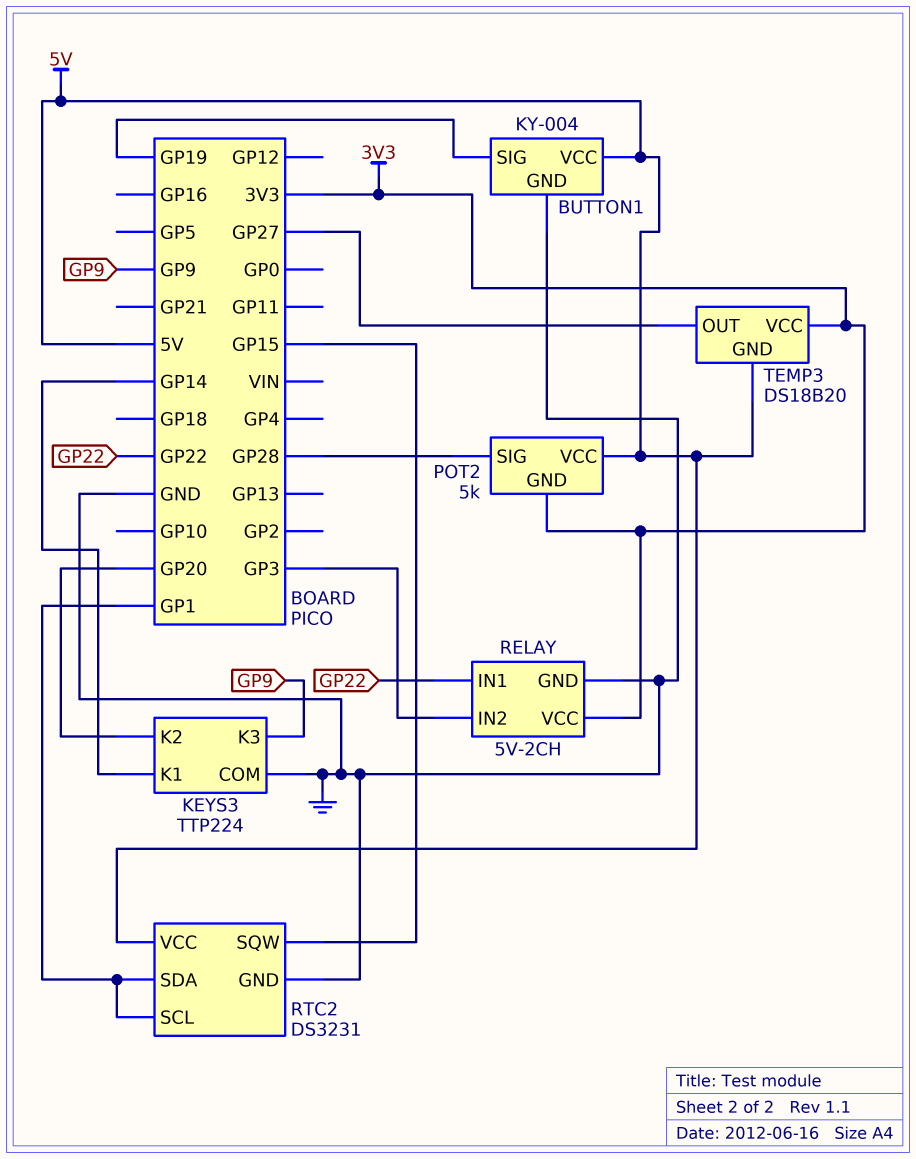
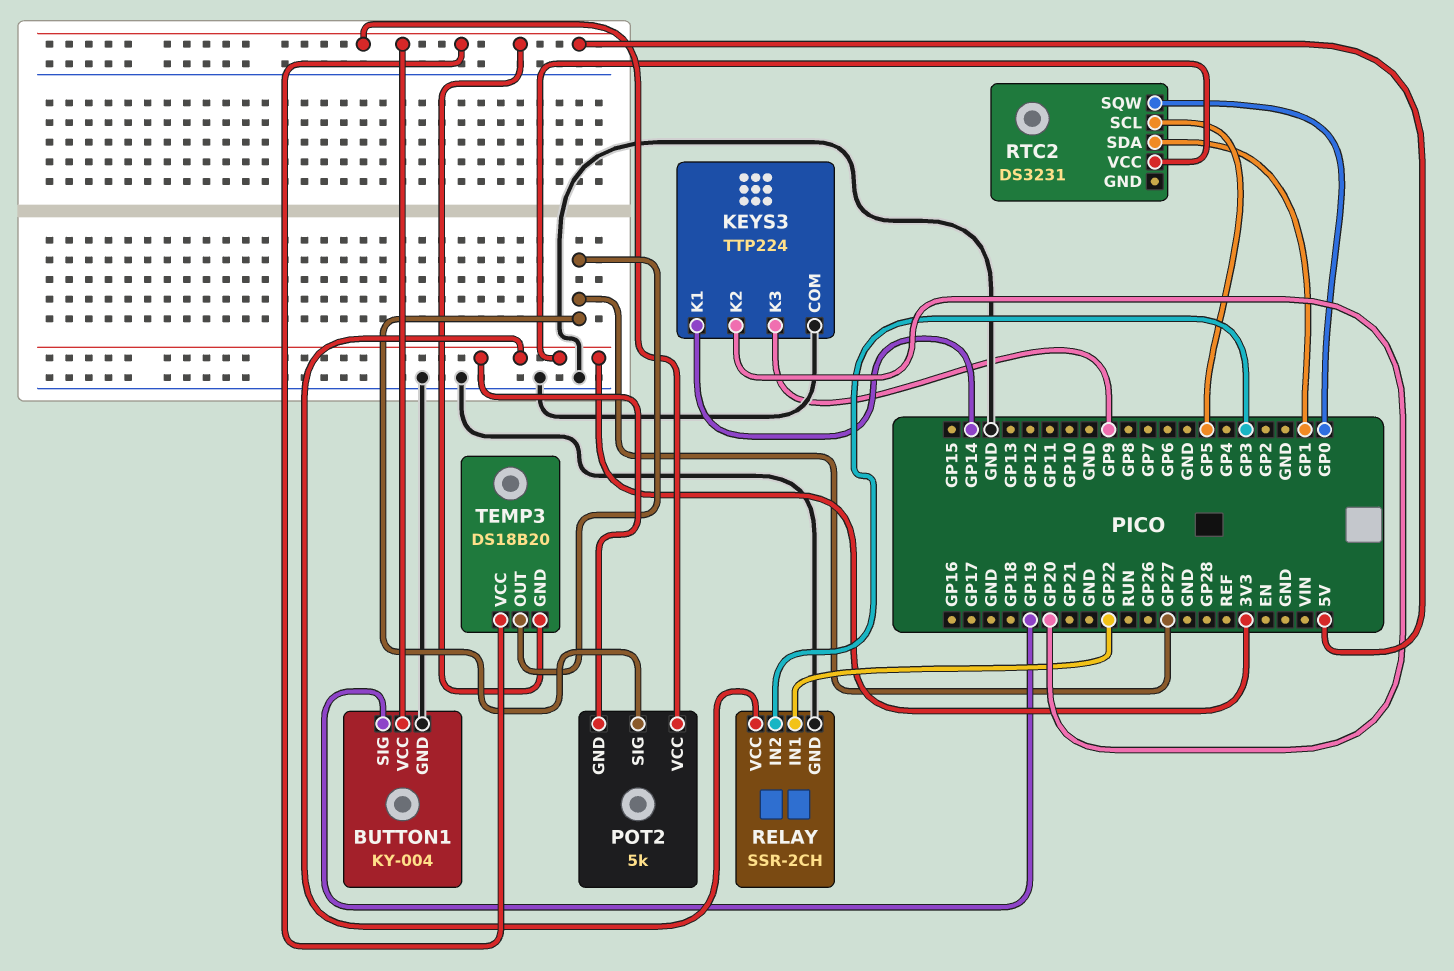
POT2 pin SIG: GP28 -> GP27
RELAY: 5V-2CH -> SSR-2CH
RTC2 pin GND: GND -> none
RTC2 pin SCL: GP1 -> GP5
RTC2 pin SQW: GP15 -> GP0
RTC2 pin VCC: 5V -> 3V3
TEMP3 pin VCC: 3V3 -> 5V

